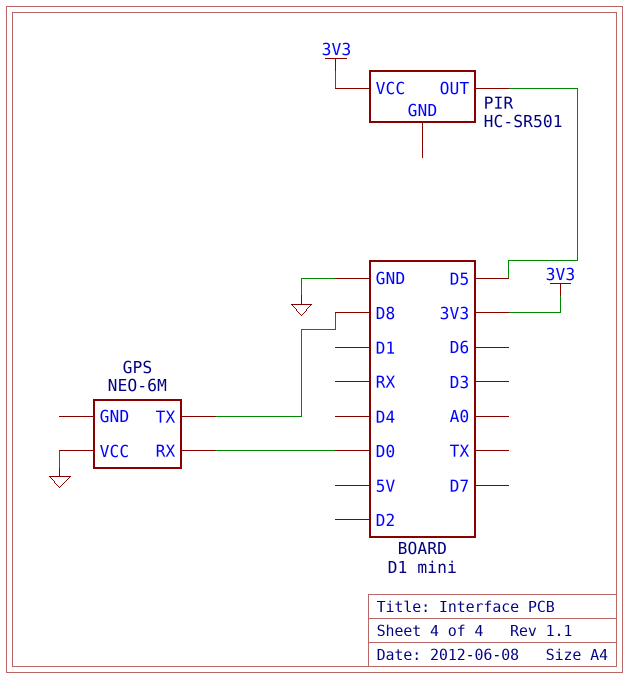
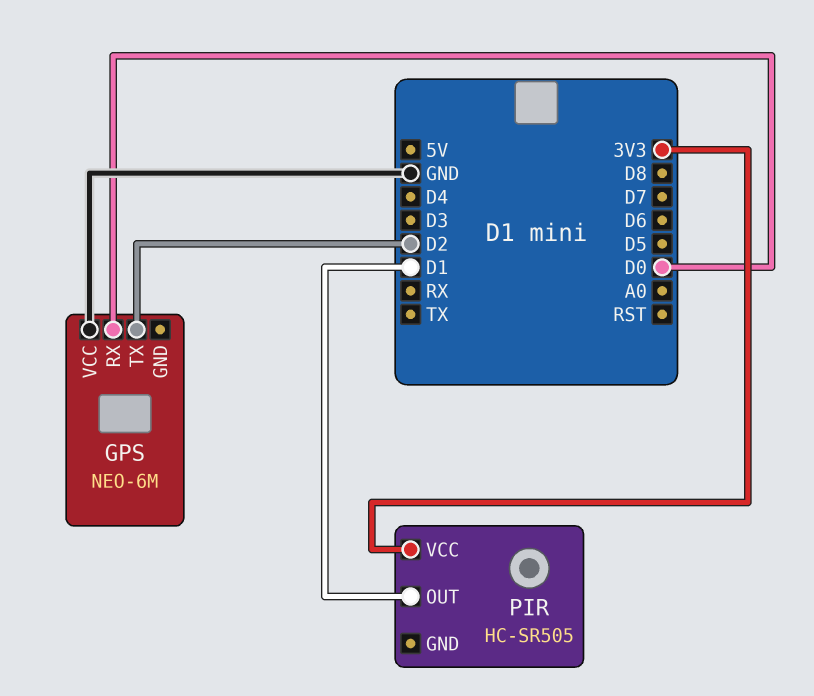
GPS pin TX: D8 -> D2
PIR: HC-SR501 -> HC-SR505
PIR pin OUT: D5 -> D1

